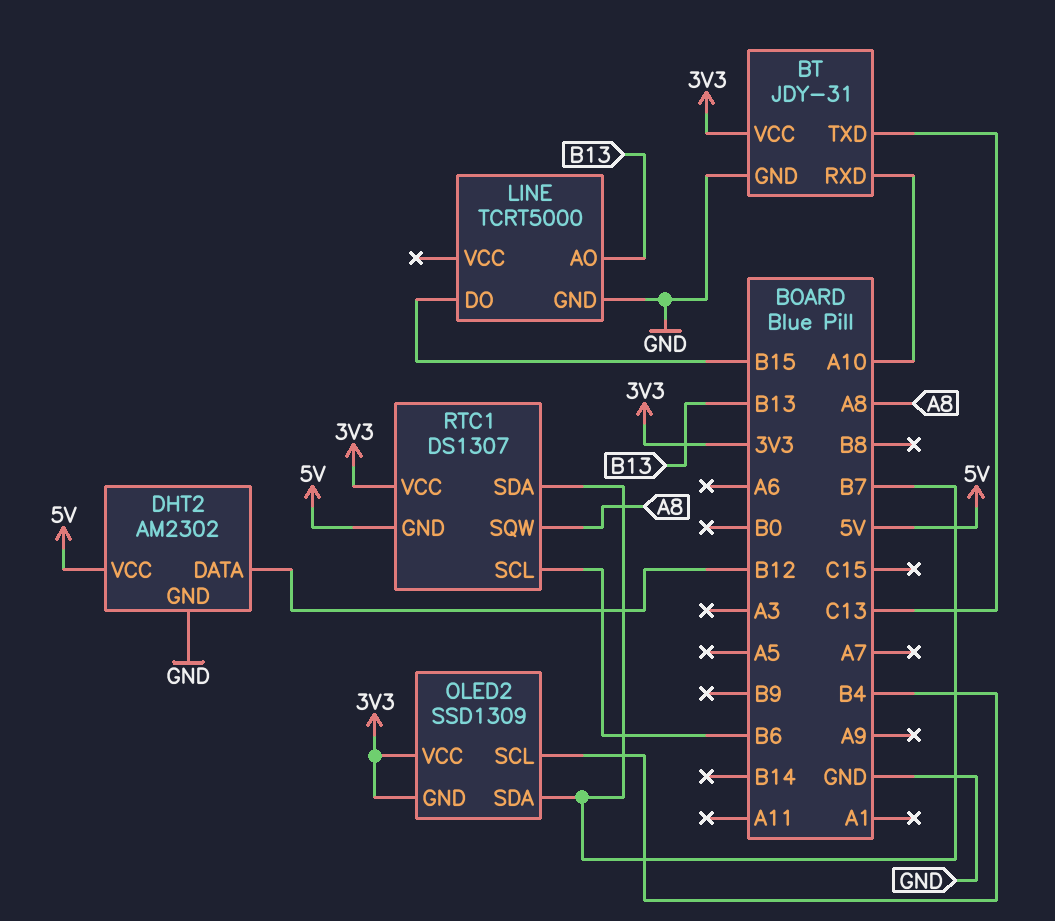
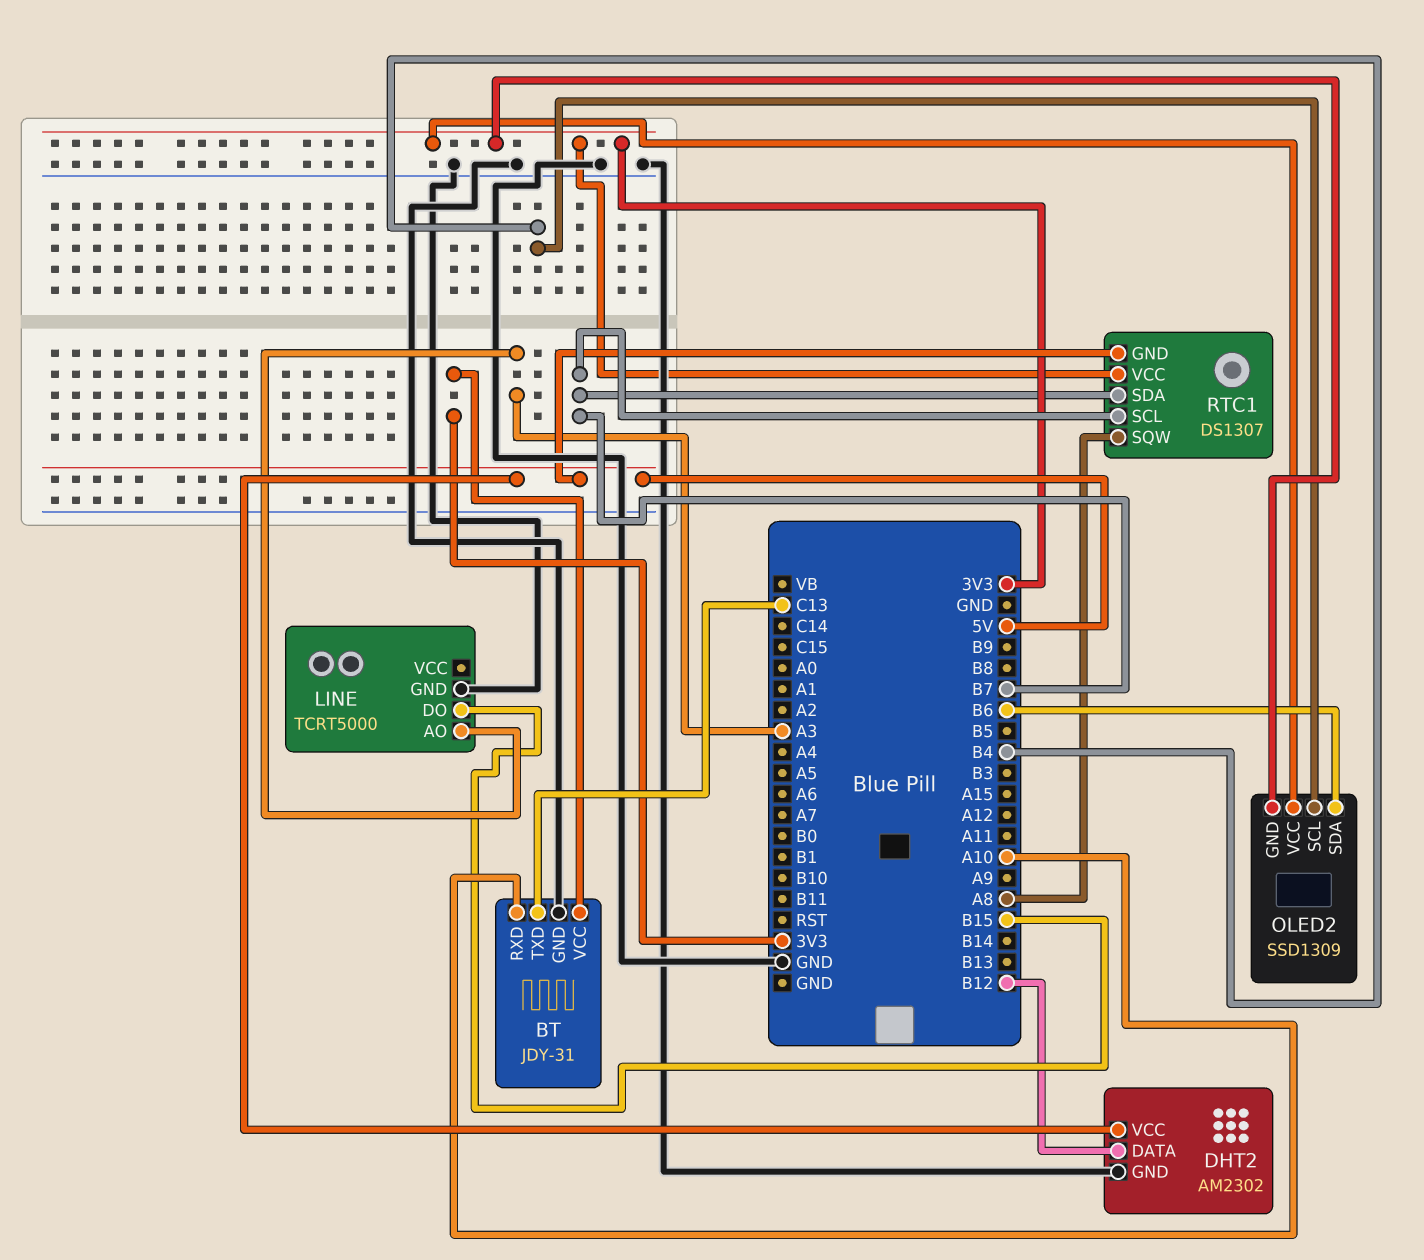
LINE pin AO: B13 -> A3
OLED2 pin SDA: B7 -> B6
RTC1 pin SCL: B6 -> B7

